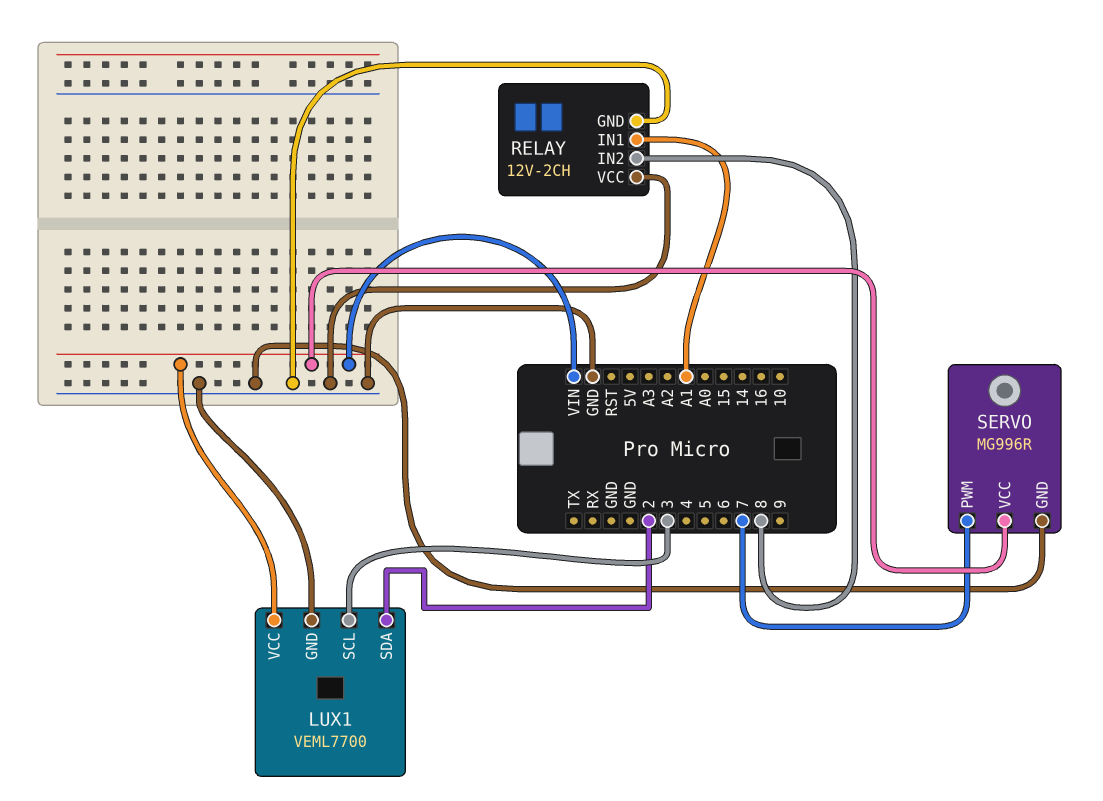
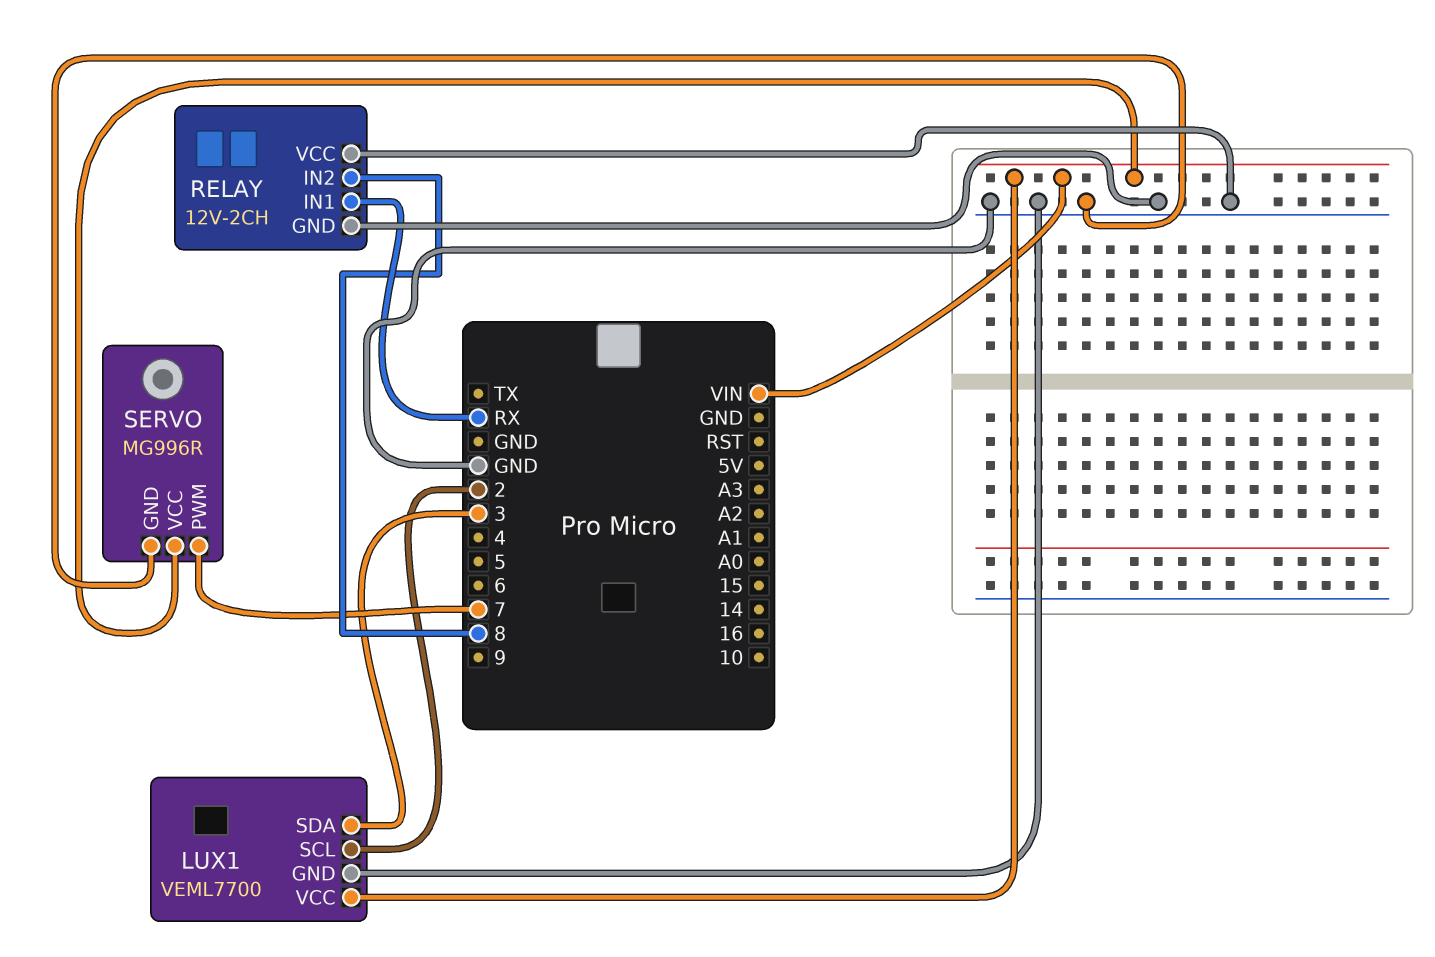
LUX1 pin SCL: 3 -> 2
LUX1 pin SDA: 2 -> 3
RELAY pin IN1: A1 -> RX

